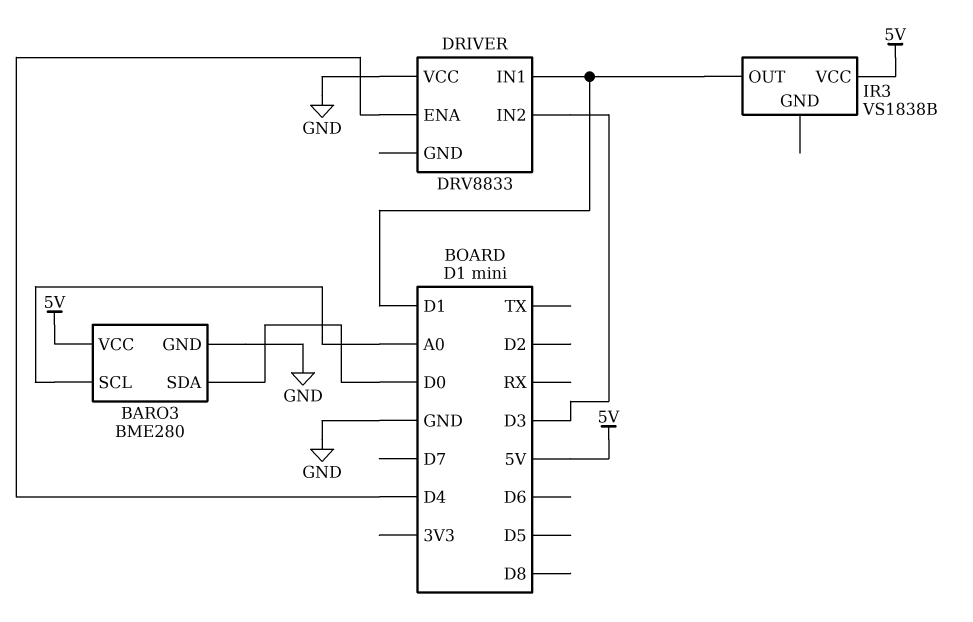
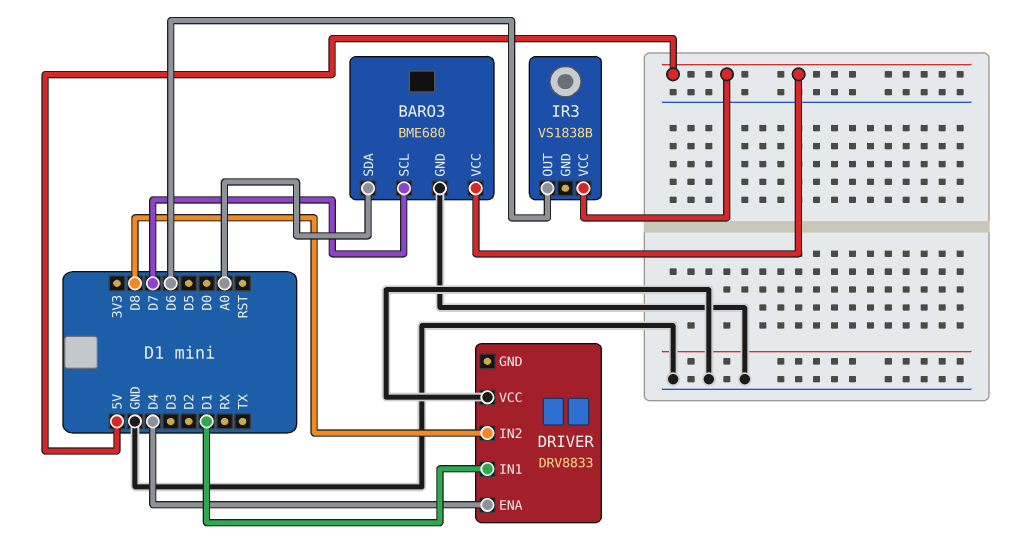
BARO3: BME280 -> BME680
BARO3 pin SCL: A0 -> D7
BARO3 pin SDA: D0 -> A0
DRIVER pin IN2: D3 -> D8
IR3 pin OUT: D1 -> D6

